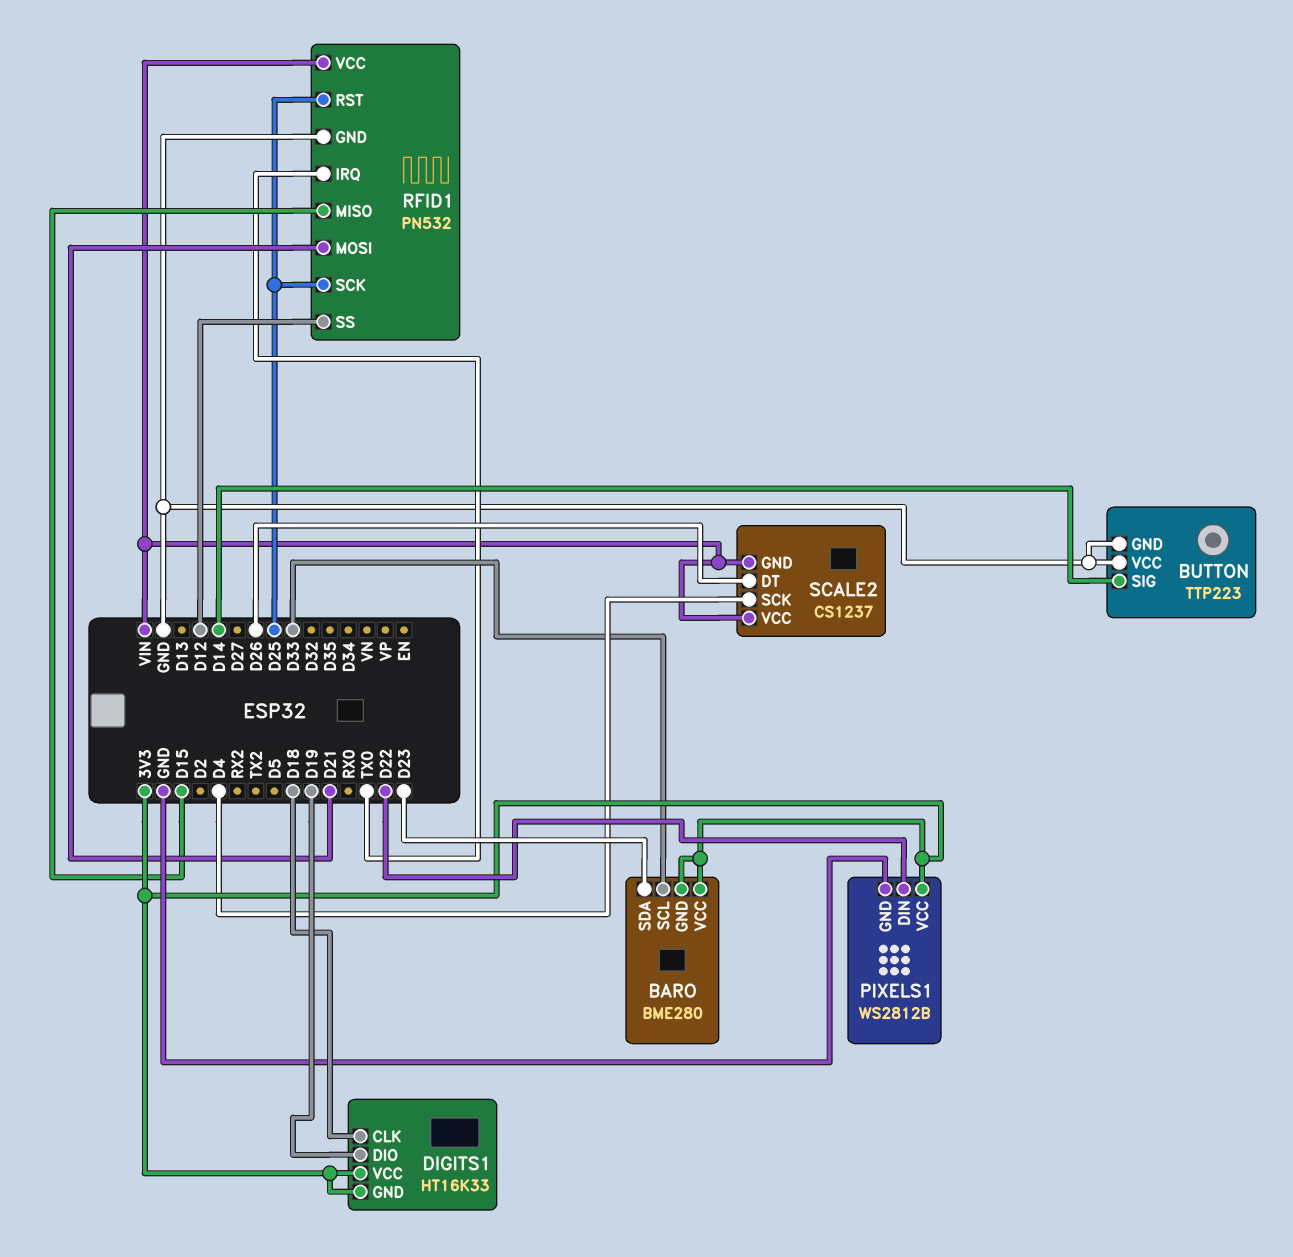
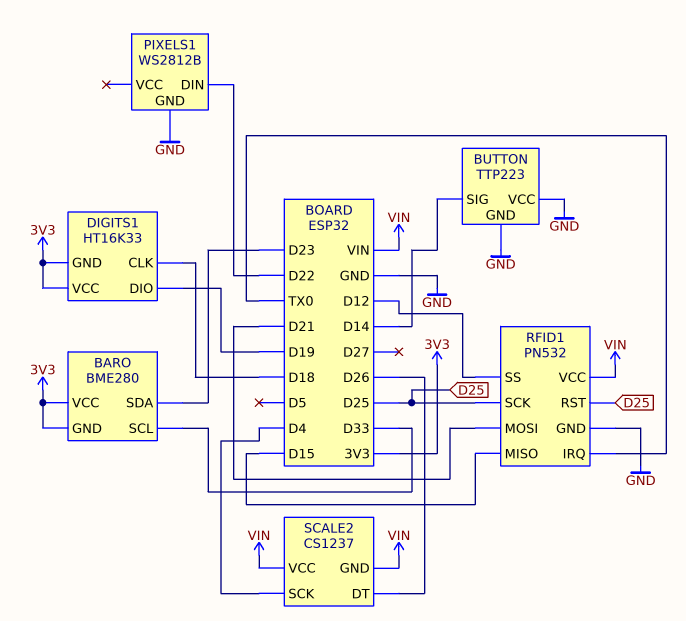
PIXELS1 pin VCC: 3V3 -> none

